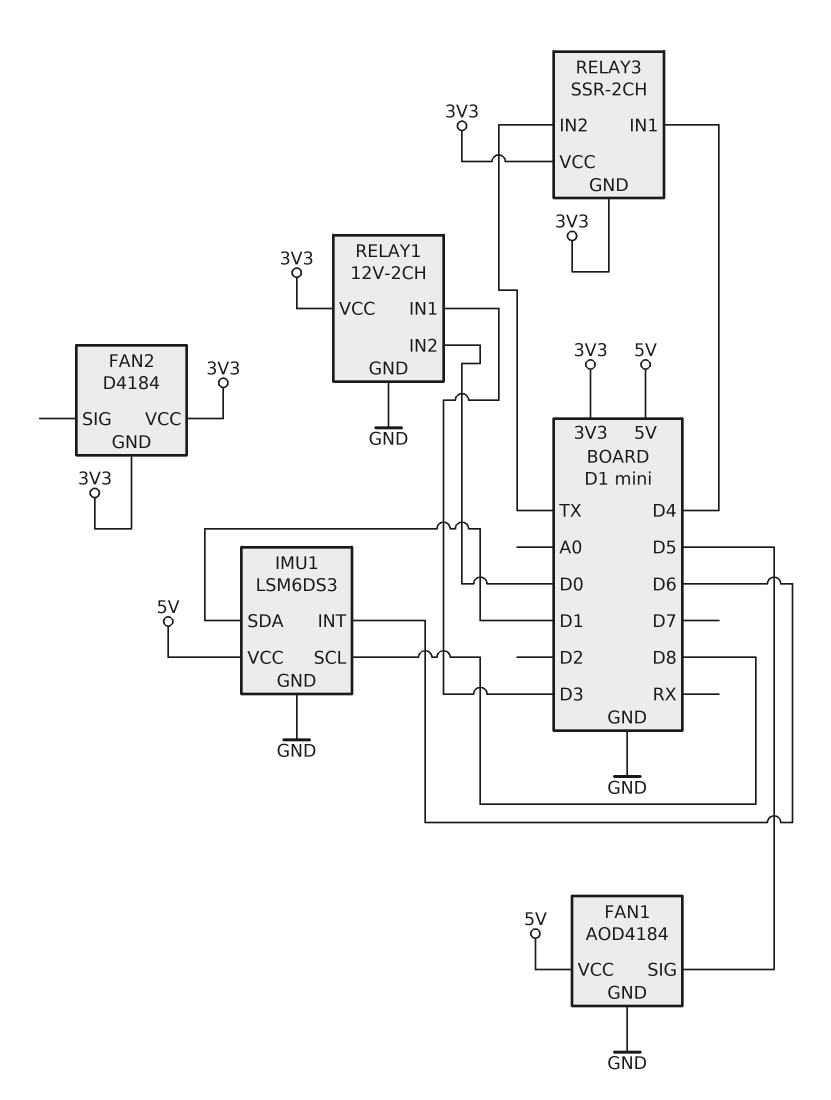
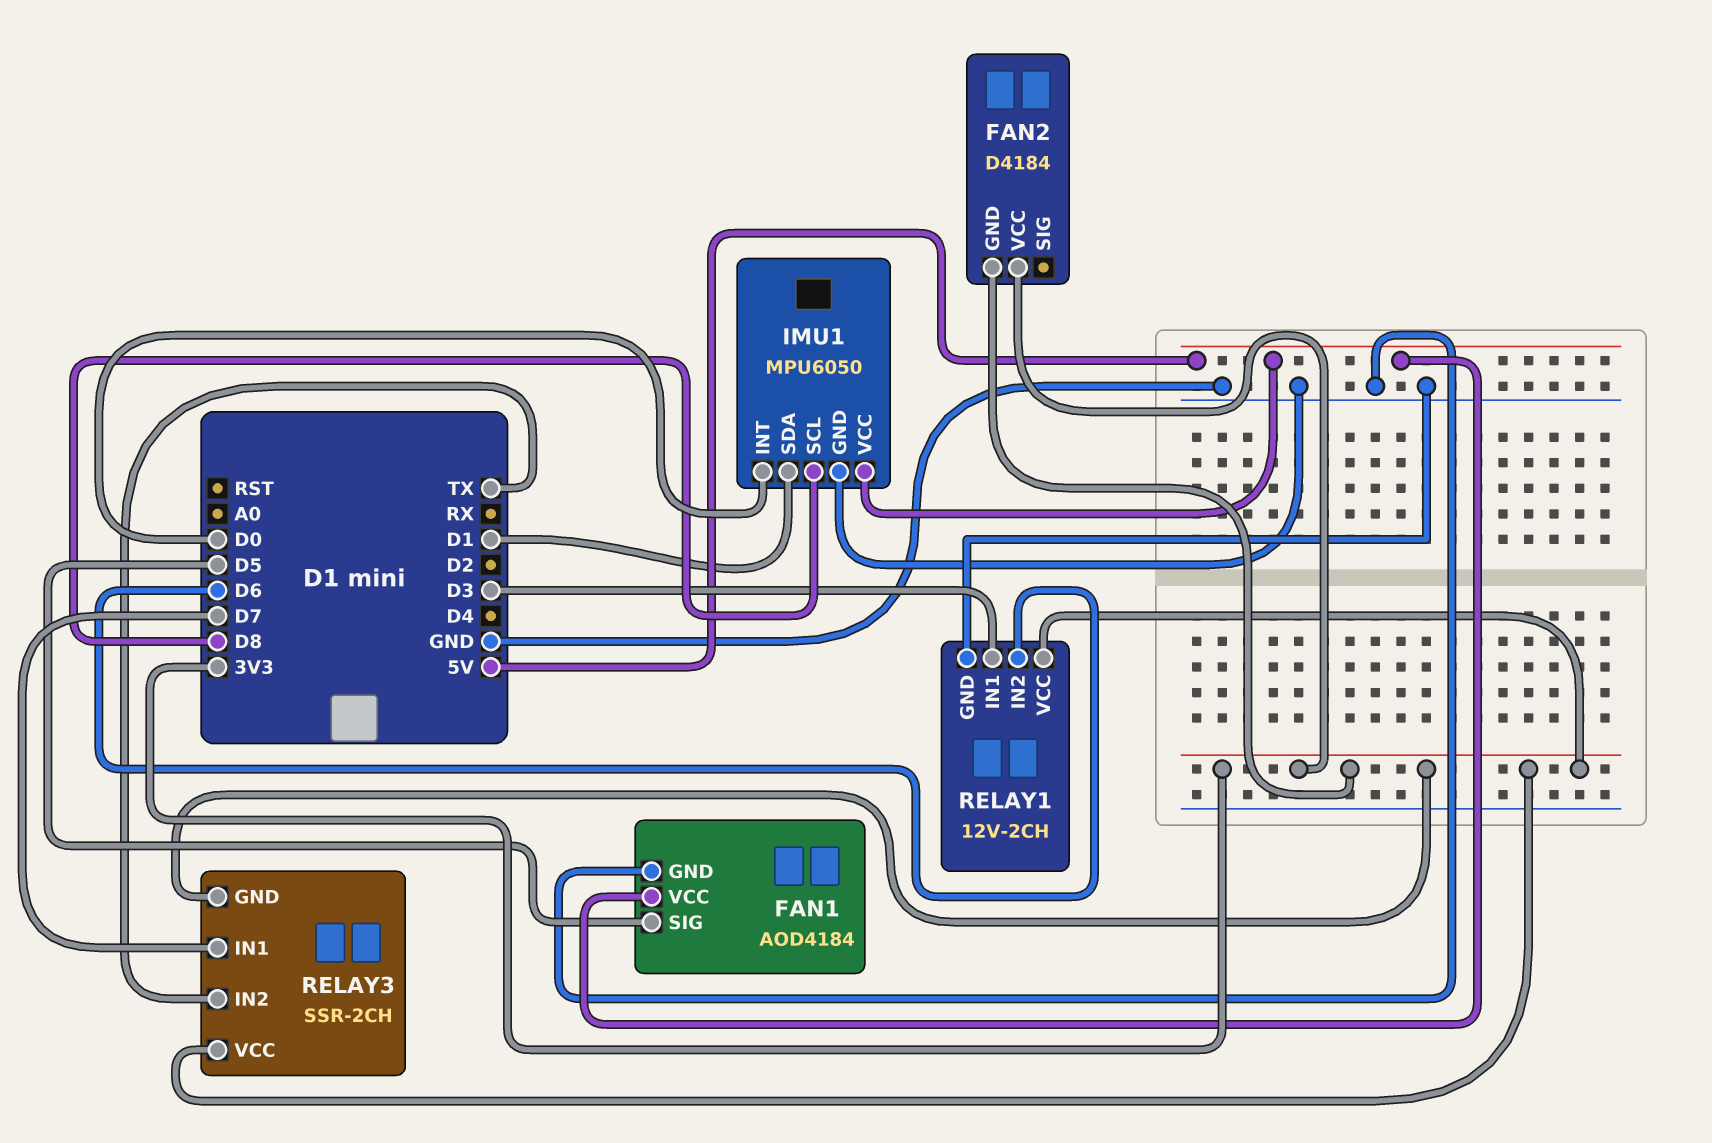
IMU1: LSM6DS3 -> MPU6050
IMU1 pin INT: D6 -> D0
RELAY1 pin IN2: D0 -> D6
RELAY3 pin IN1: D4 -> D7

